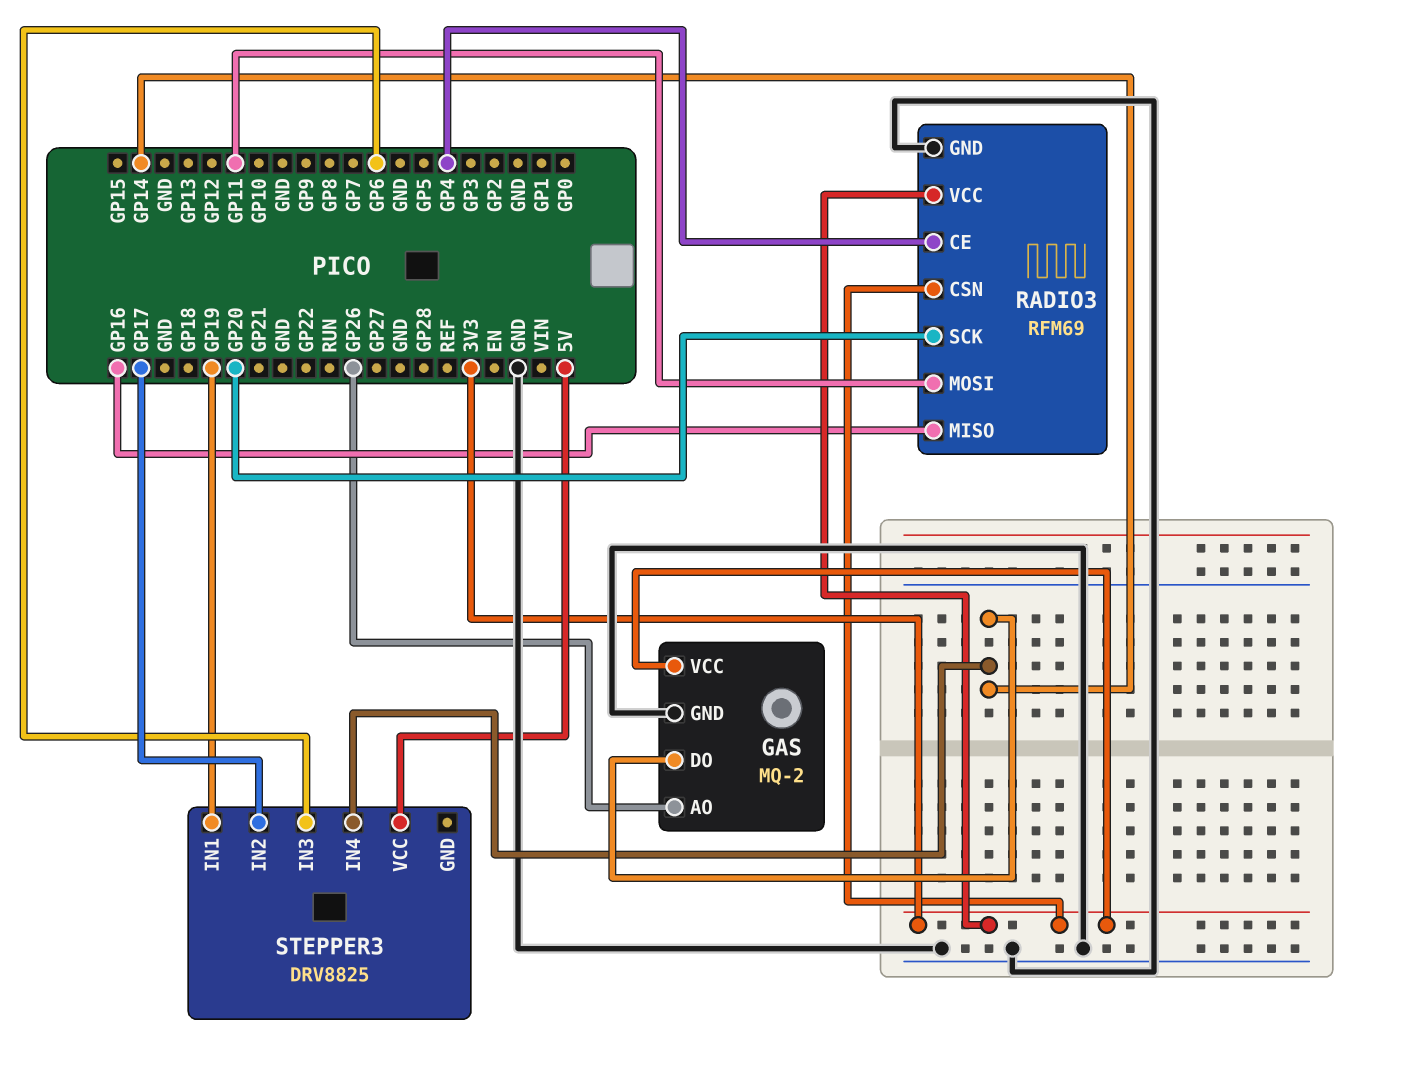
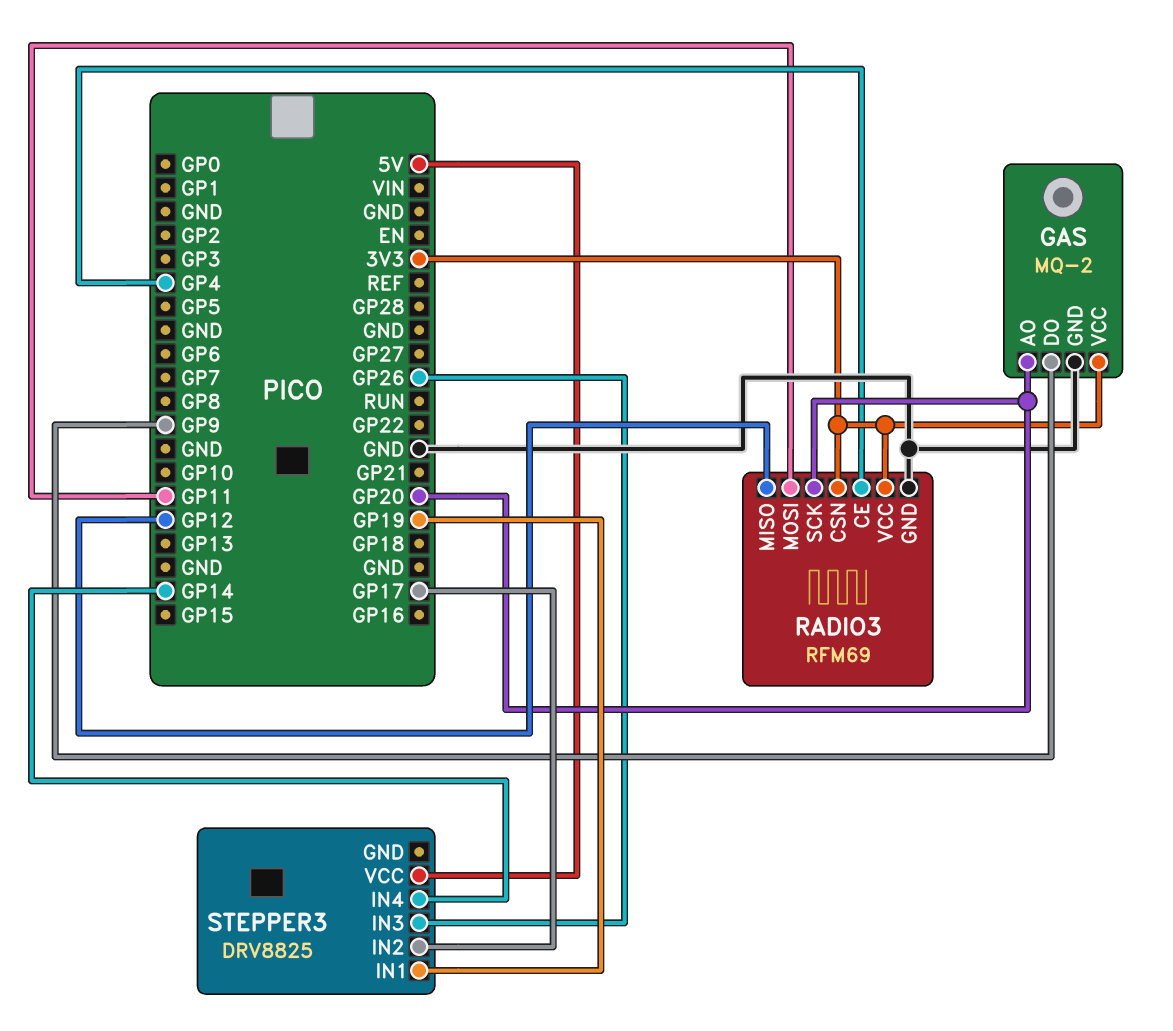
GAS pin AO: GP26 -> GP20
GAS pin DO: GP14 -> GP9
RADIO3 pin MISO: GP16 -> GP12
STEPPER3 pin IN3: GP6 -> GP26

